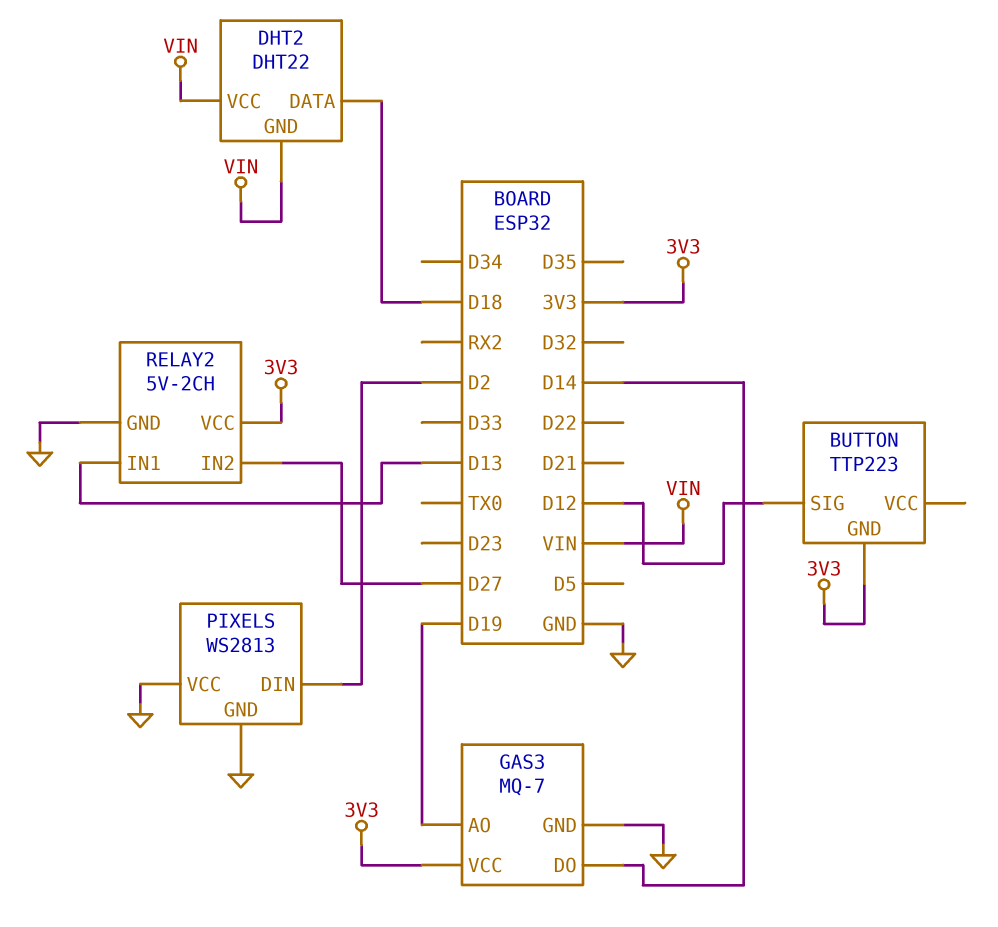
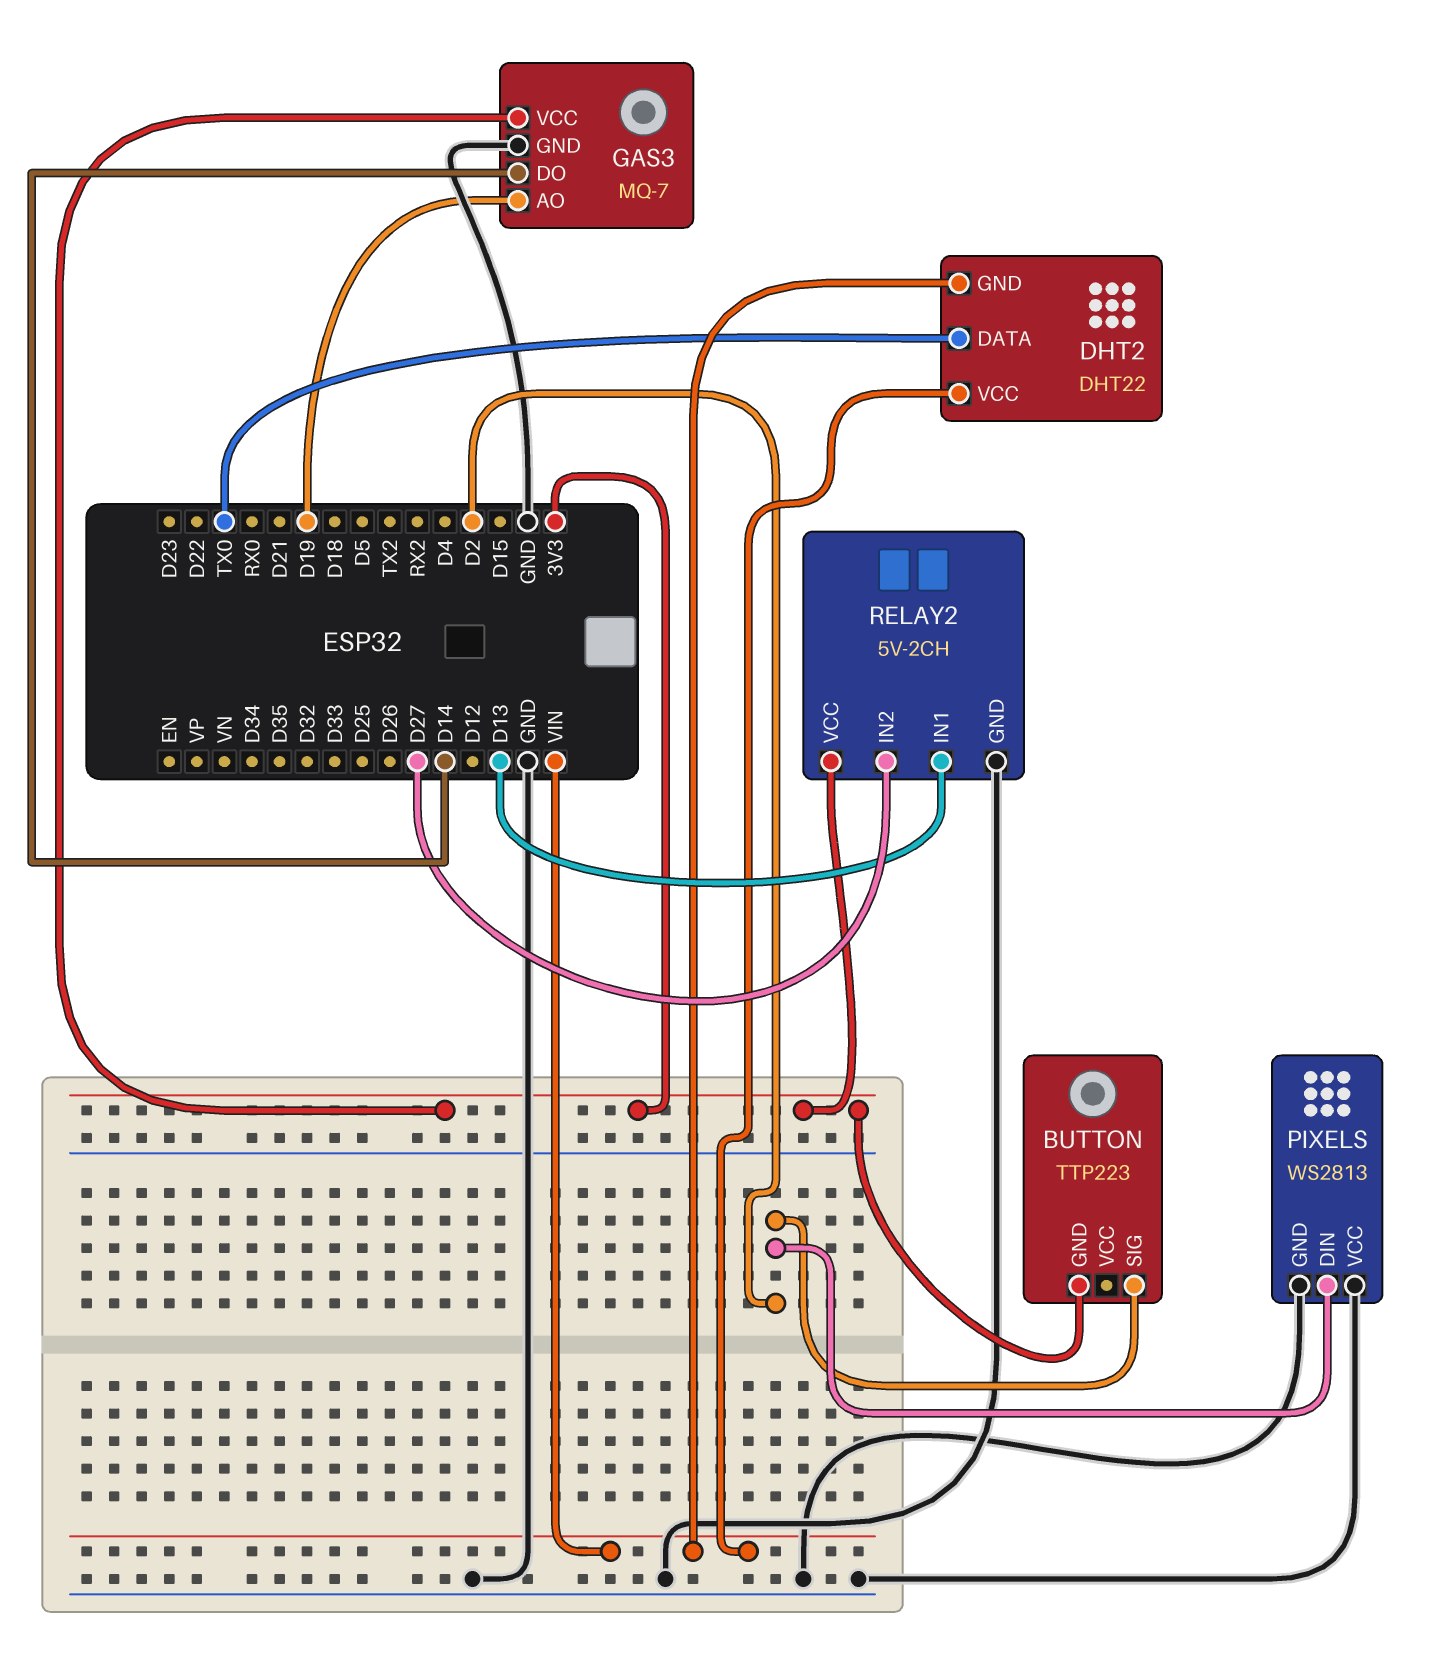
BUTTON pin SIG: D12 -> D2
DHT2 pin DATA: D18 -> TX0

